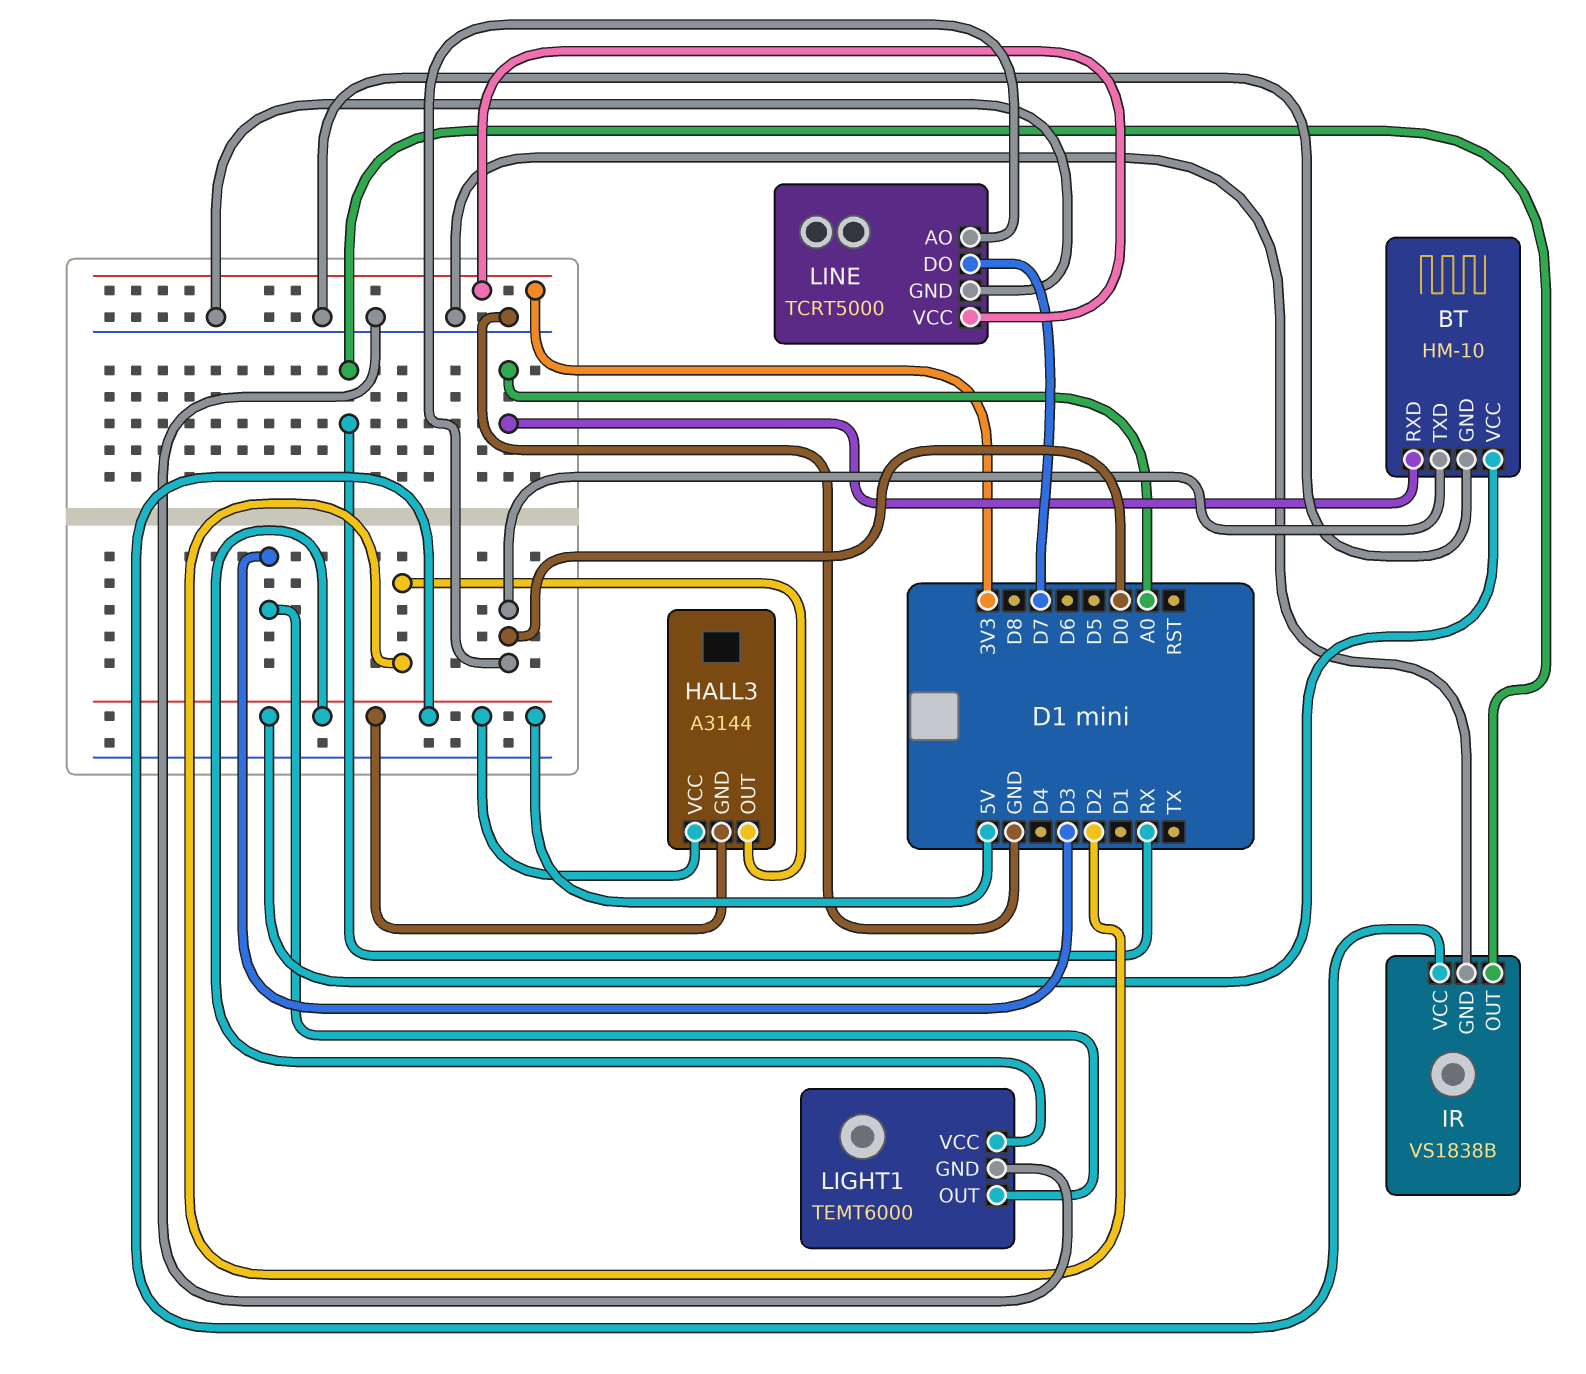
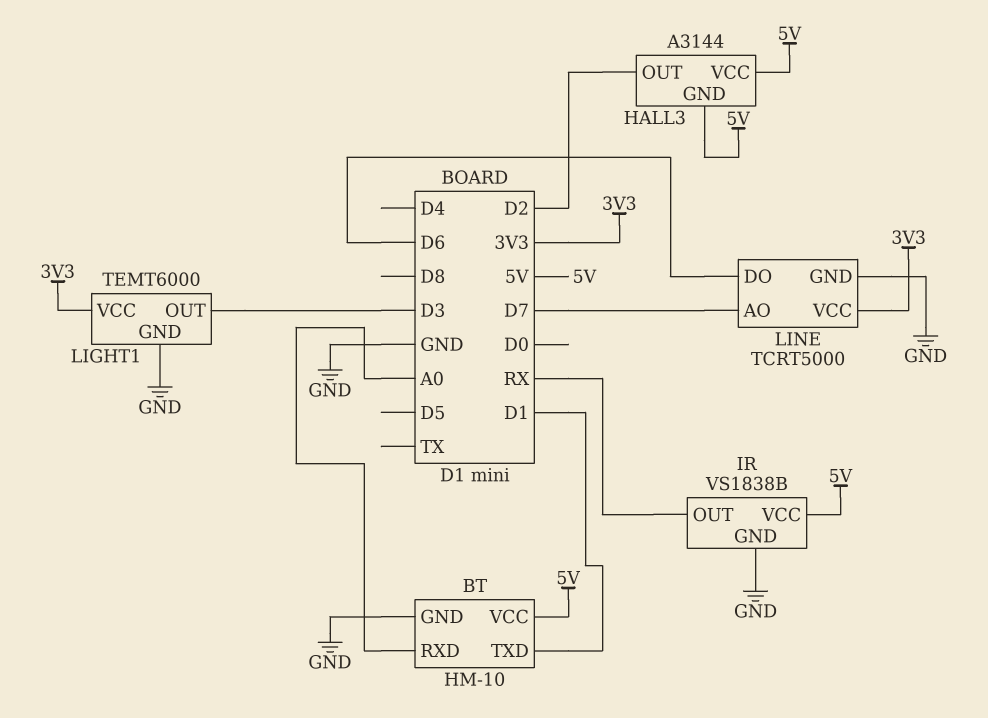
BT pin TXD: D0 -> D1
LIGHT1 pin VCC: 5V -> 3V3
LINE pin AO: D0 -> D7
LINE pin DO: D7 -> D6

